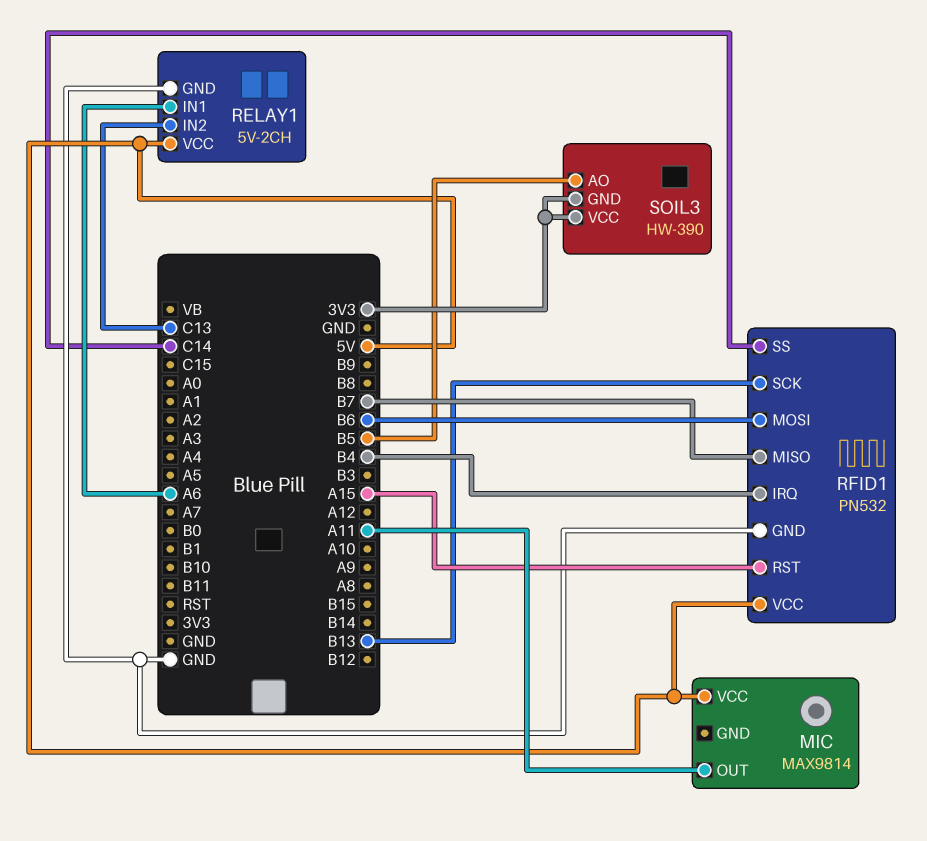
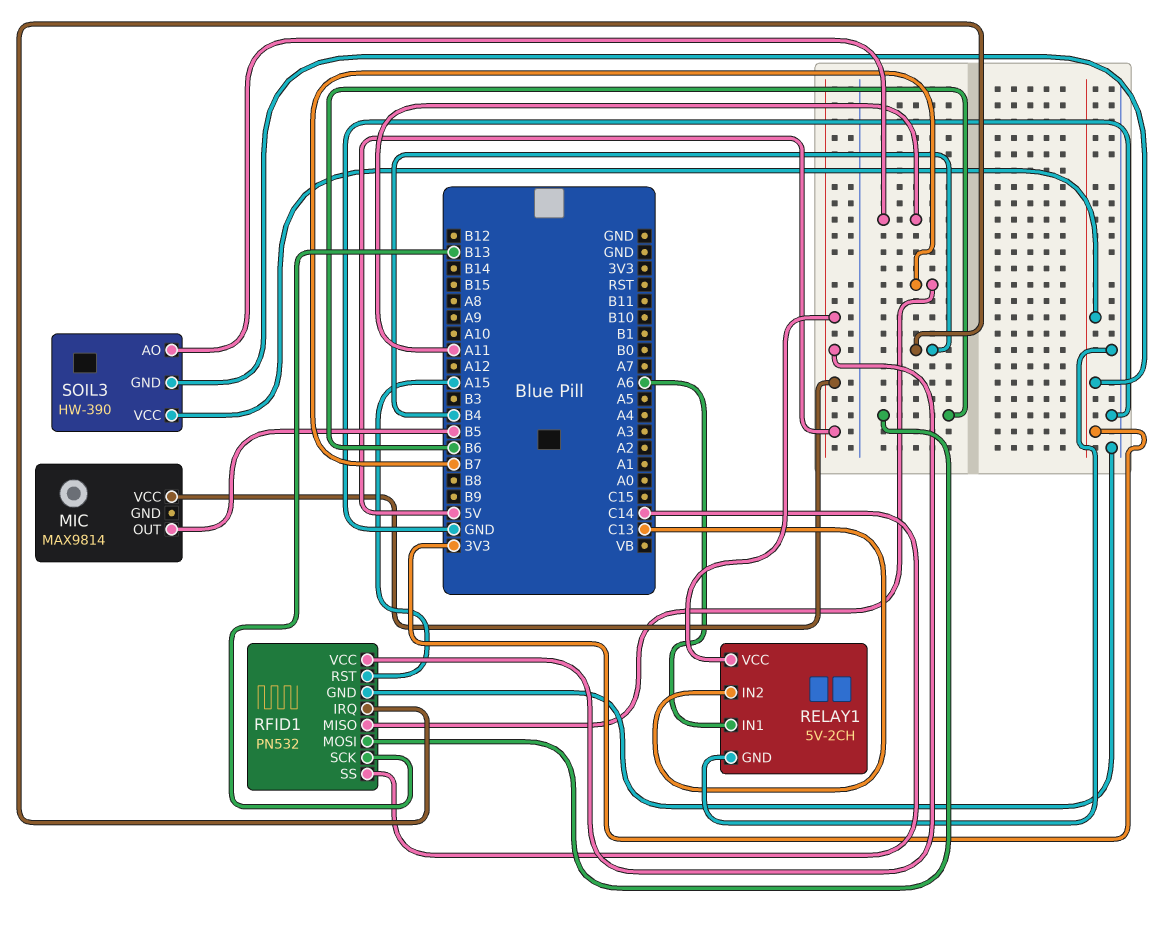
MIC pin OUT: A11 -> B5
SOIL3 pin AO: B5 -> A11

